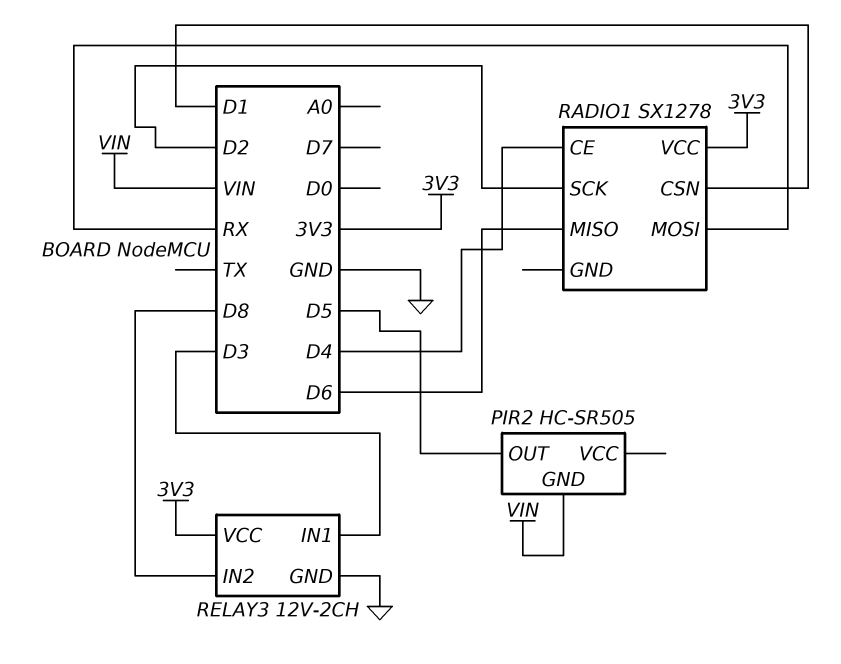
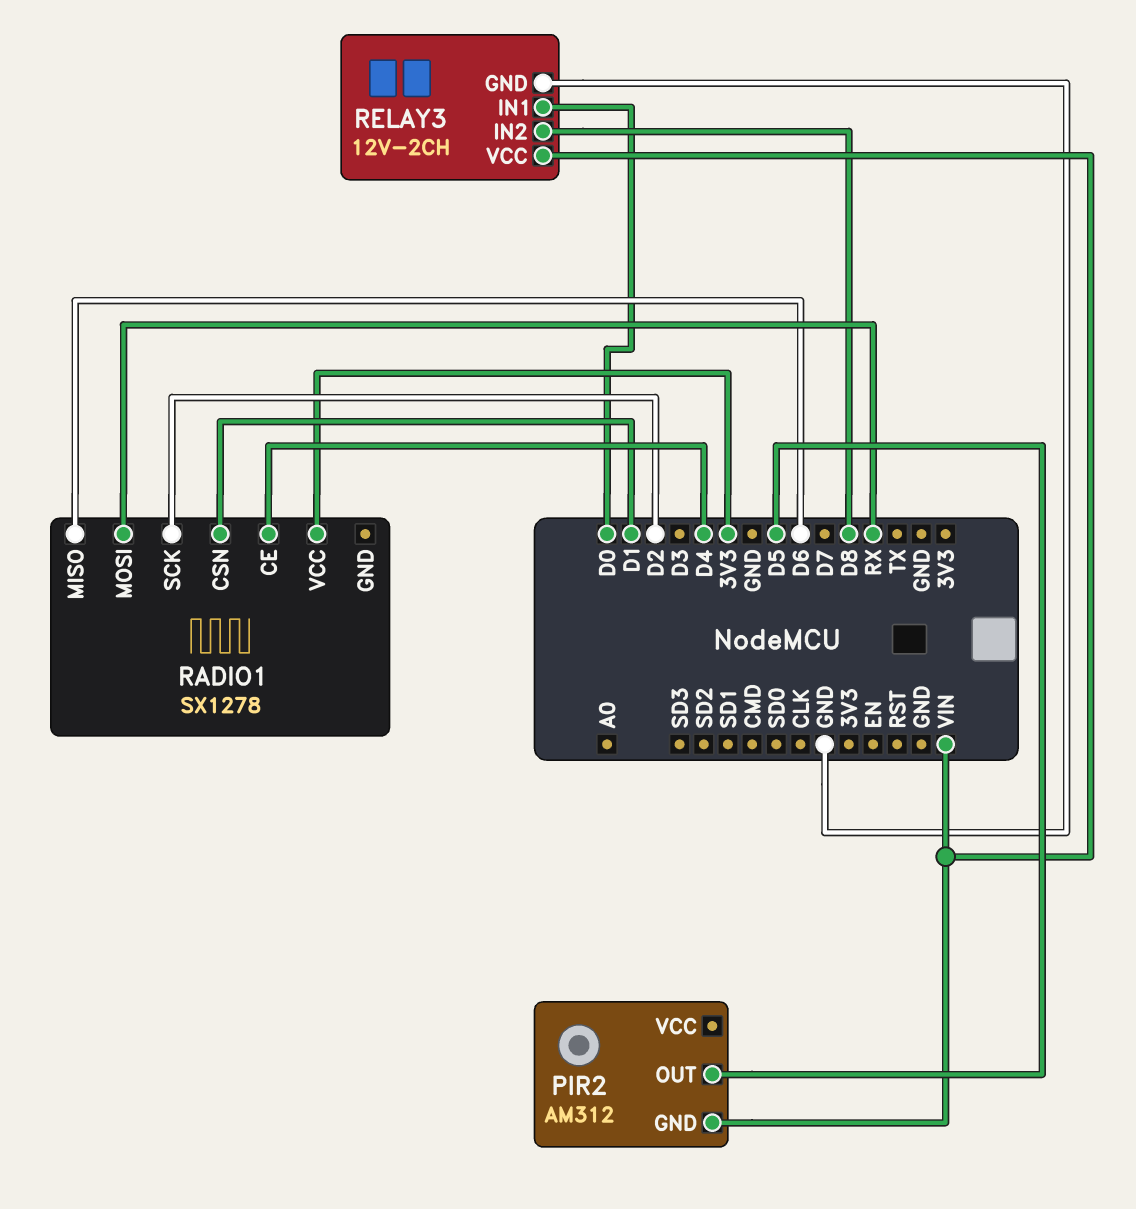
PIR2: HC-SR505 -> AM312
RELAY3 pin IN1: D3 -> D0
RELAY3 pin VCC: 3V3 -> VIN

